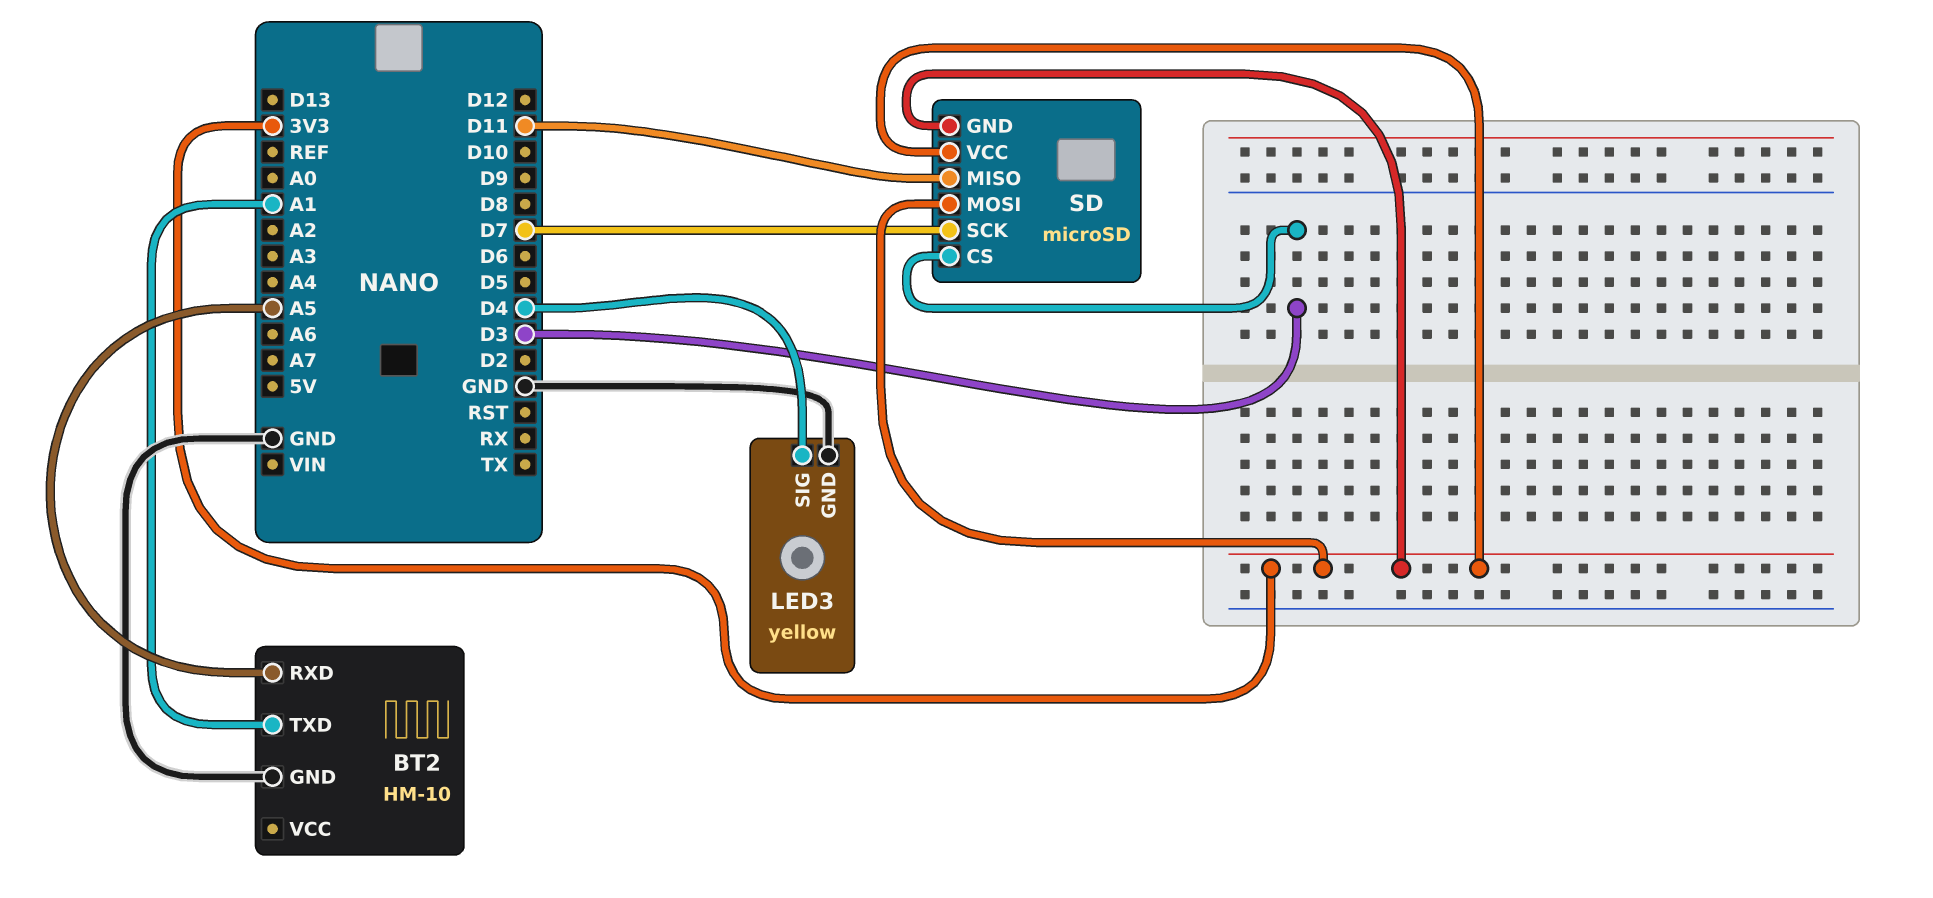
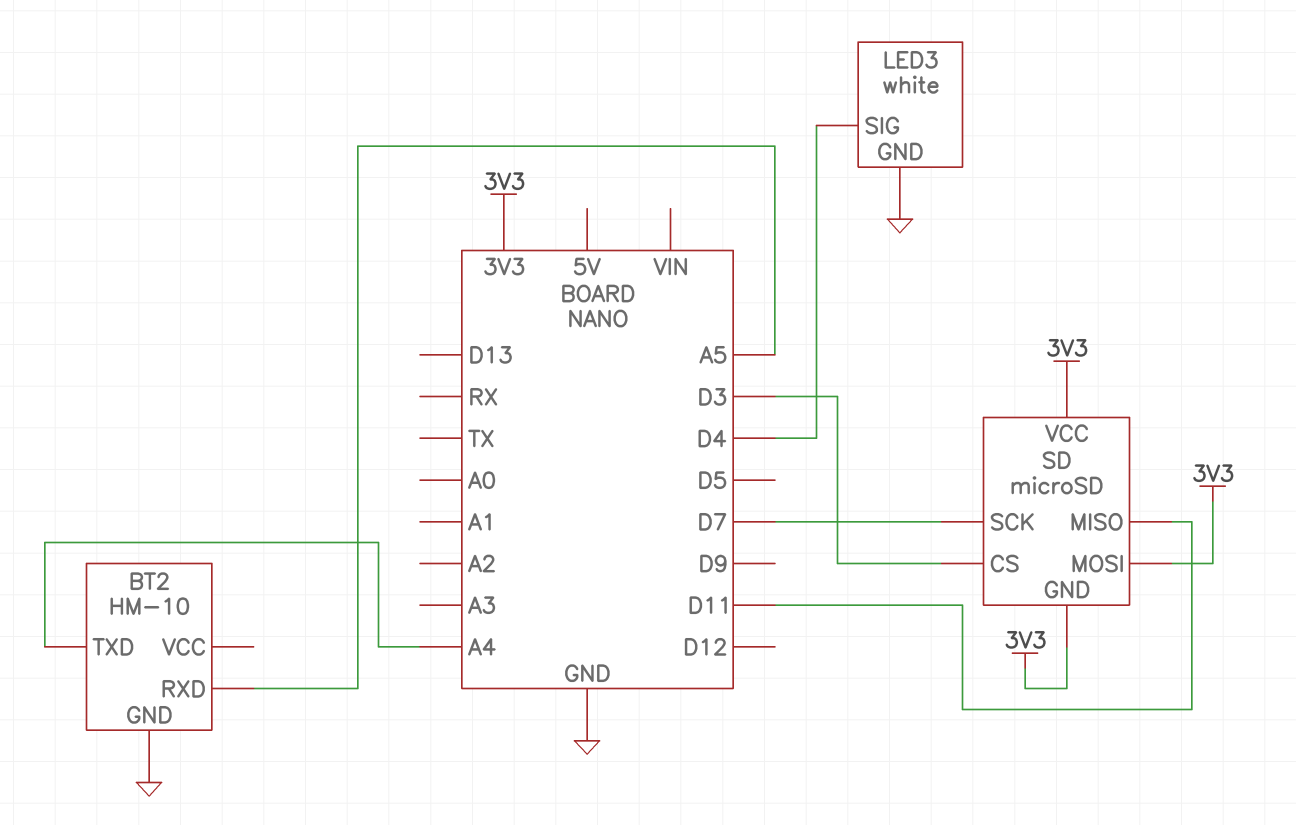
BT2 pin TXD: A1 -> A4
LED3: yellow -> white

